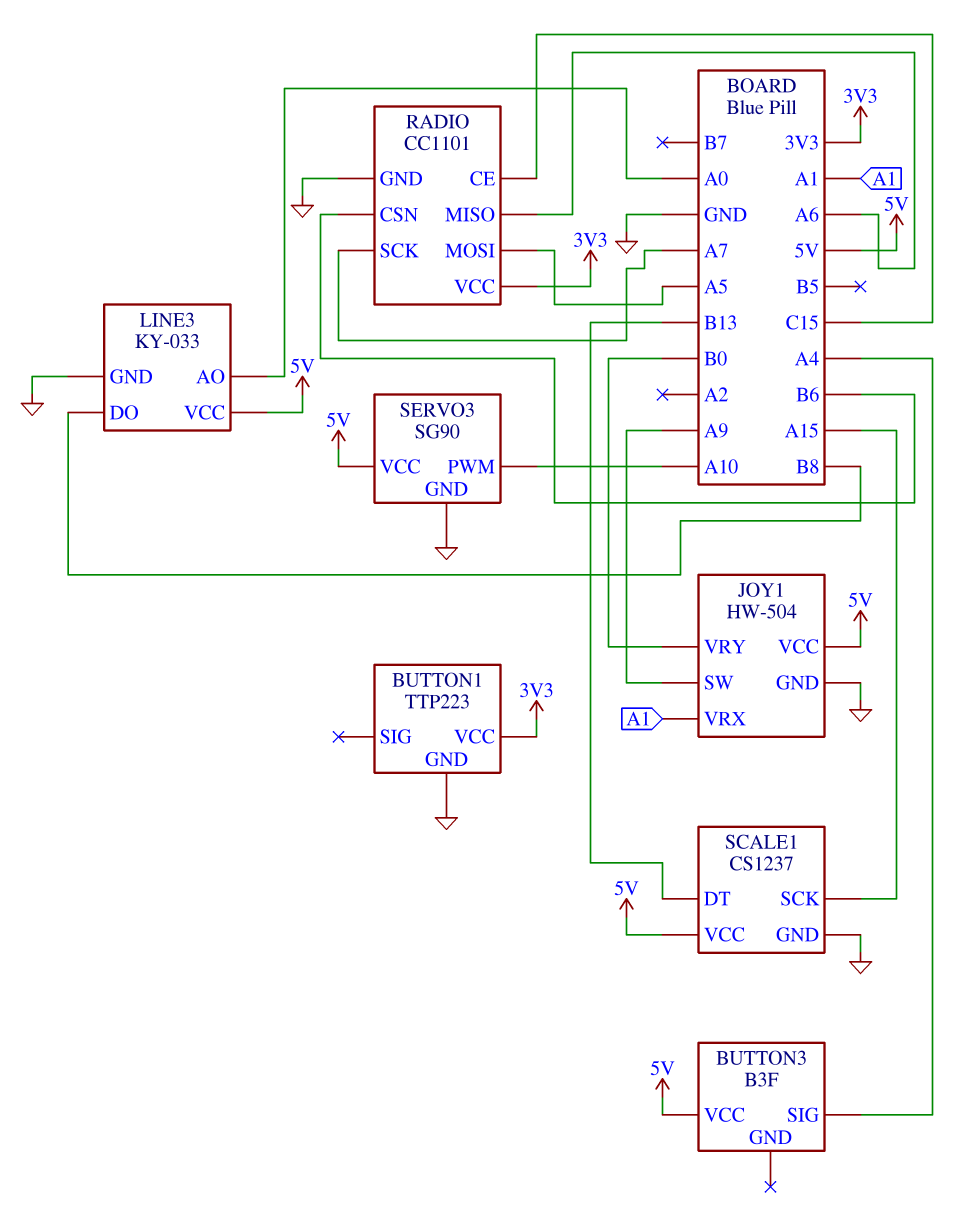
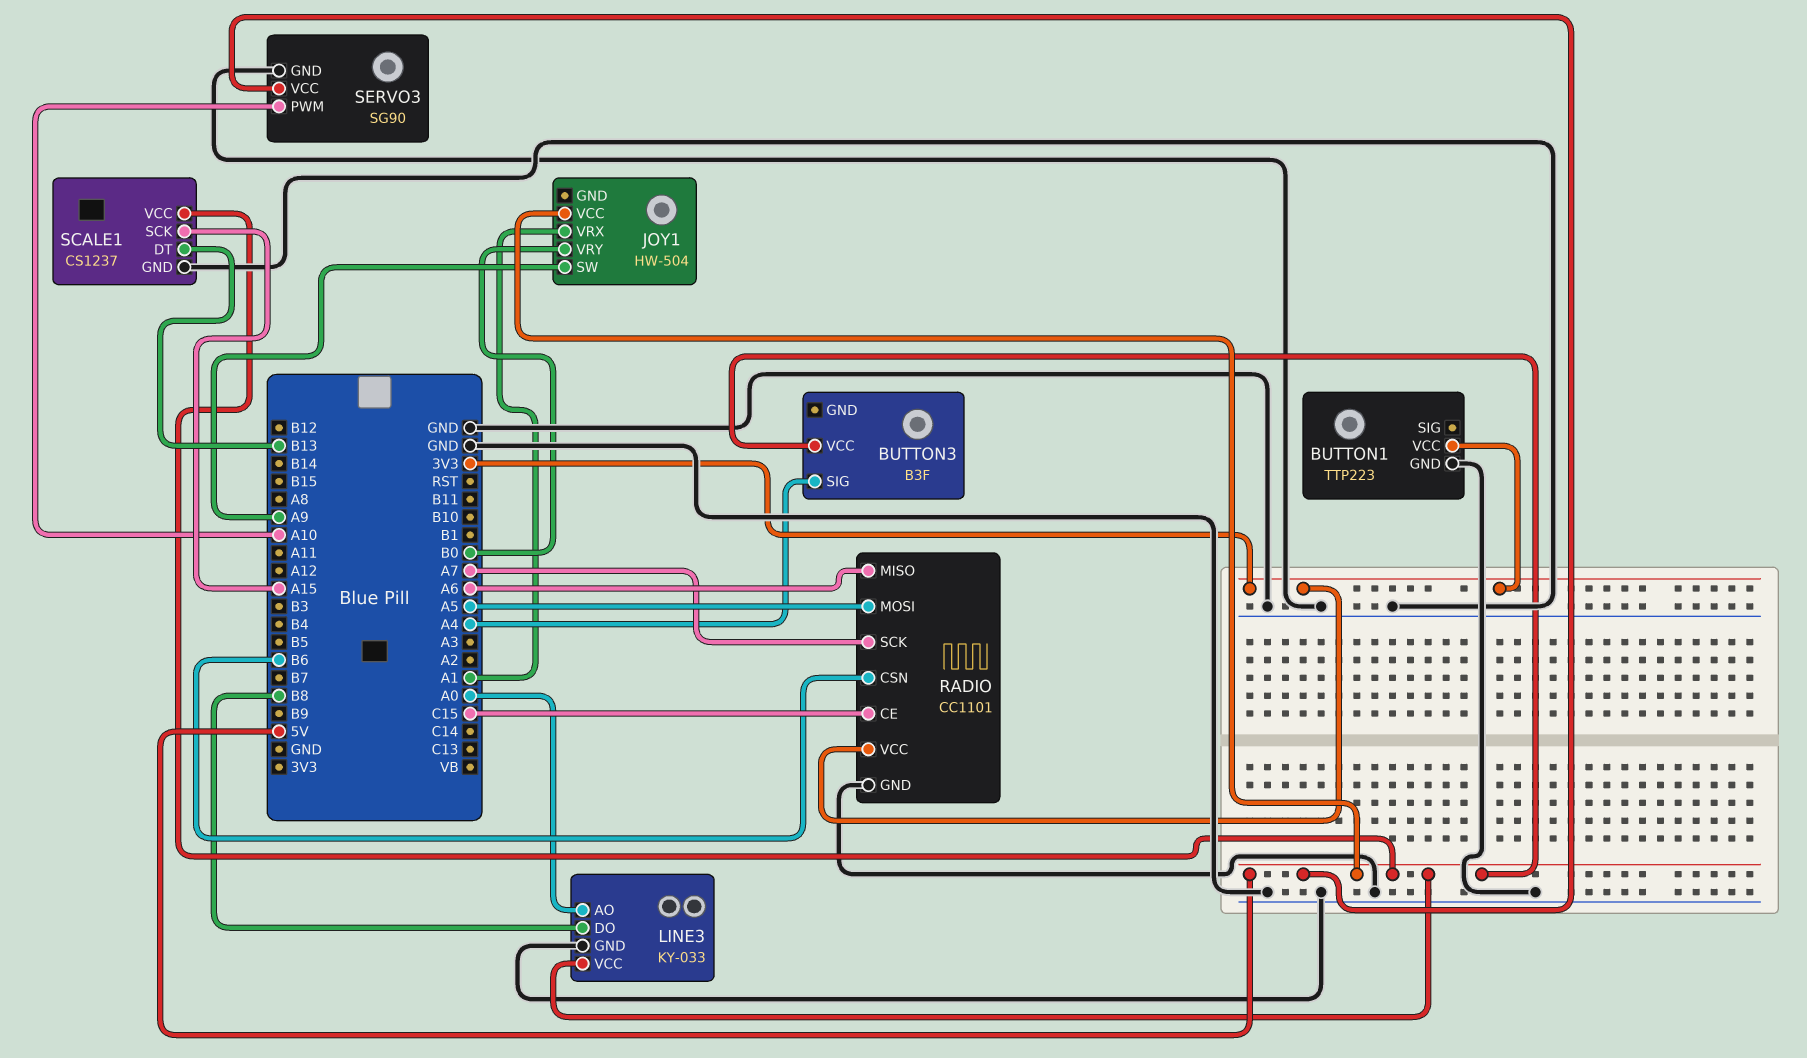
JOY1 pin GND: GND -> none

